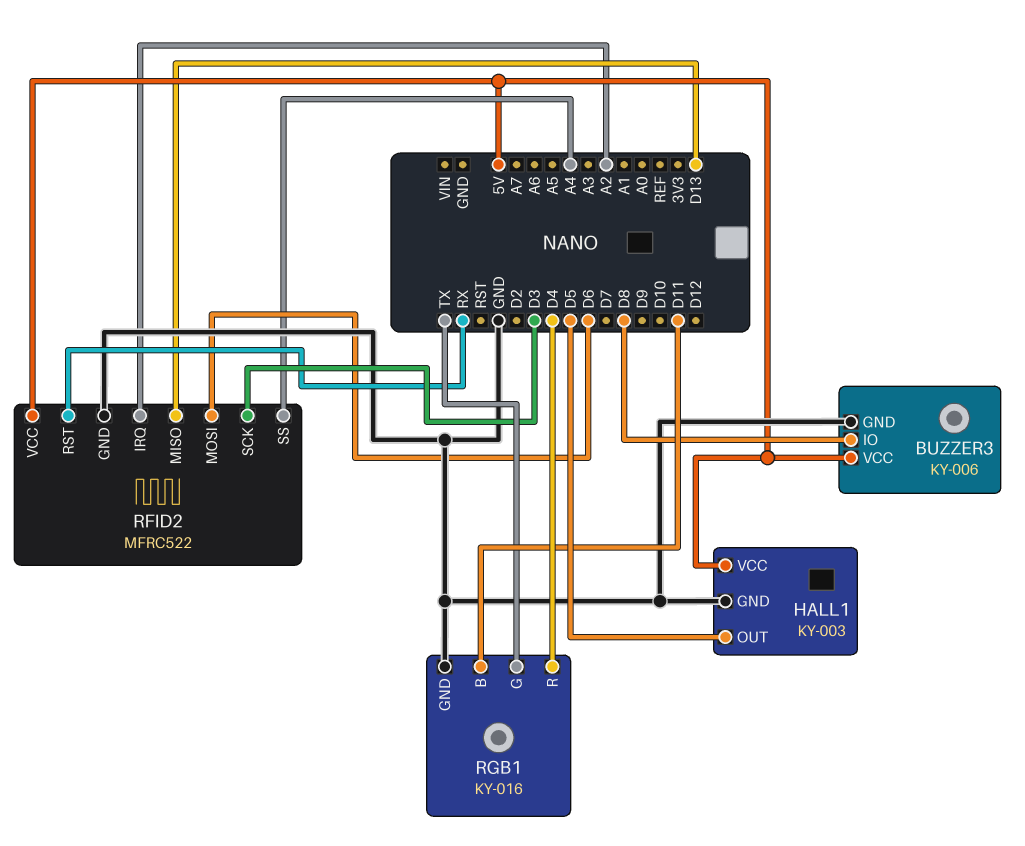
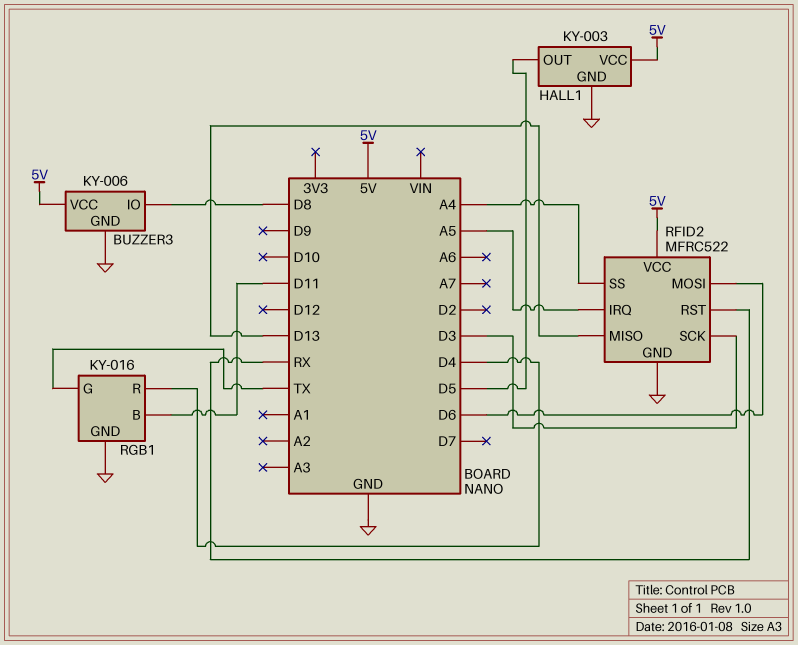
RFID2 pin IRQ: A2 -> A5

